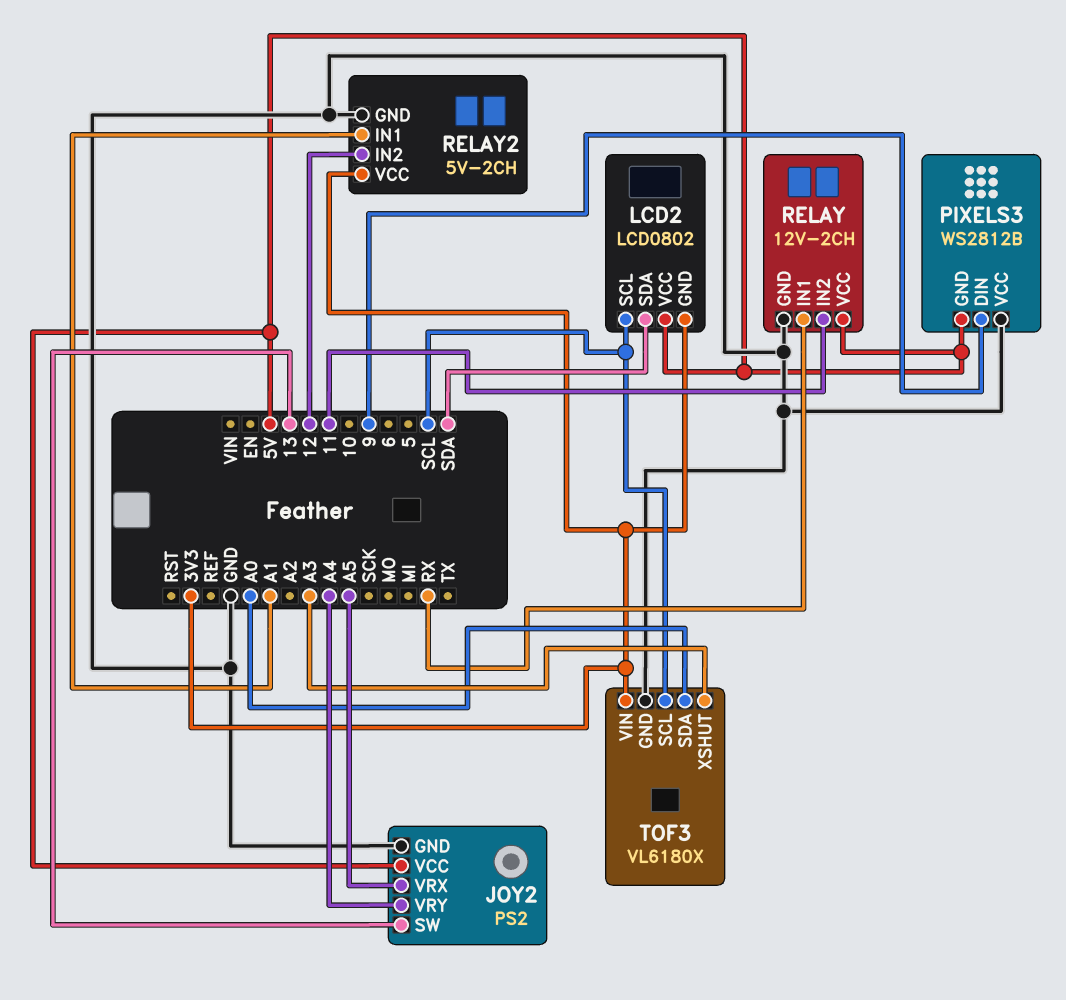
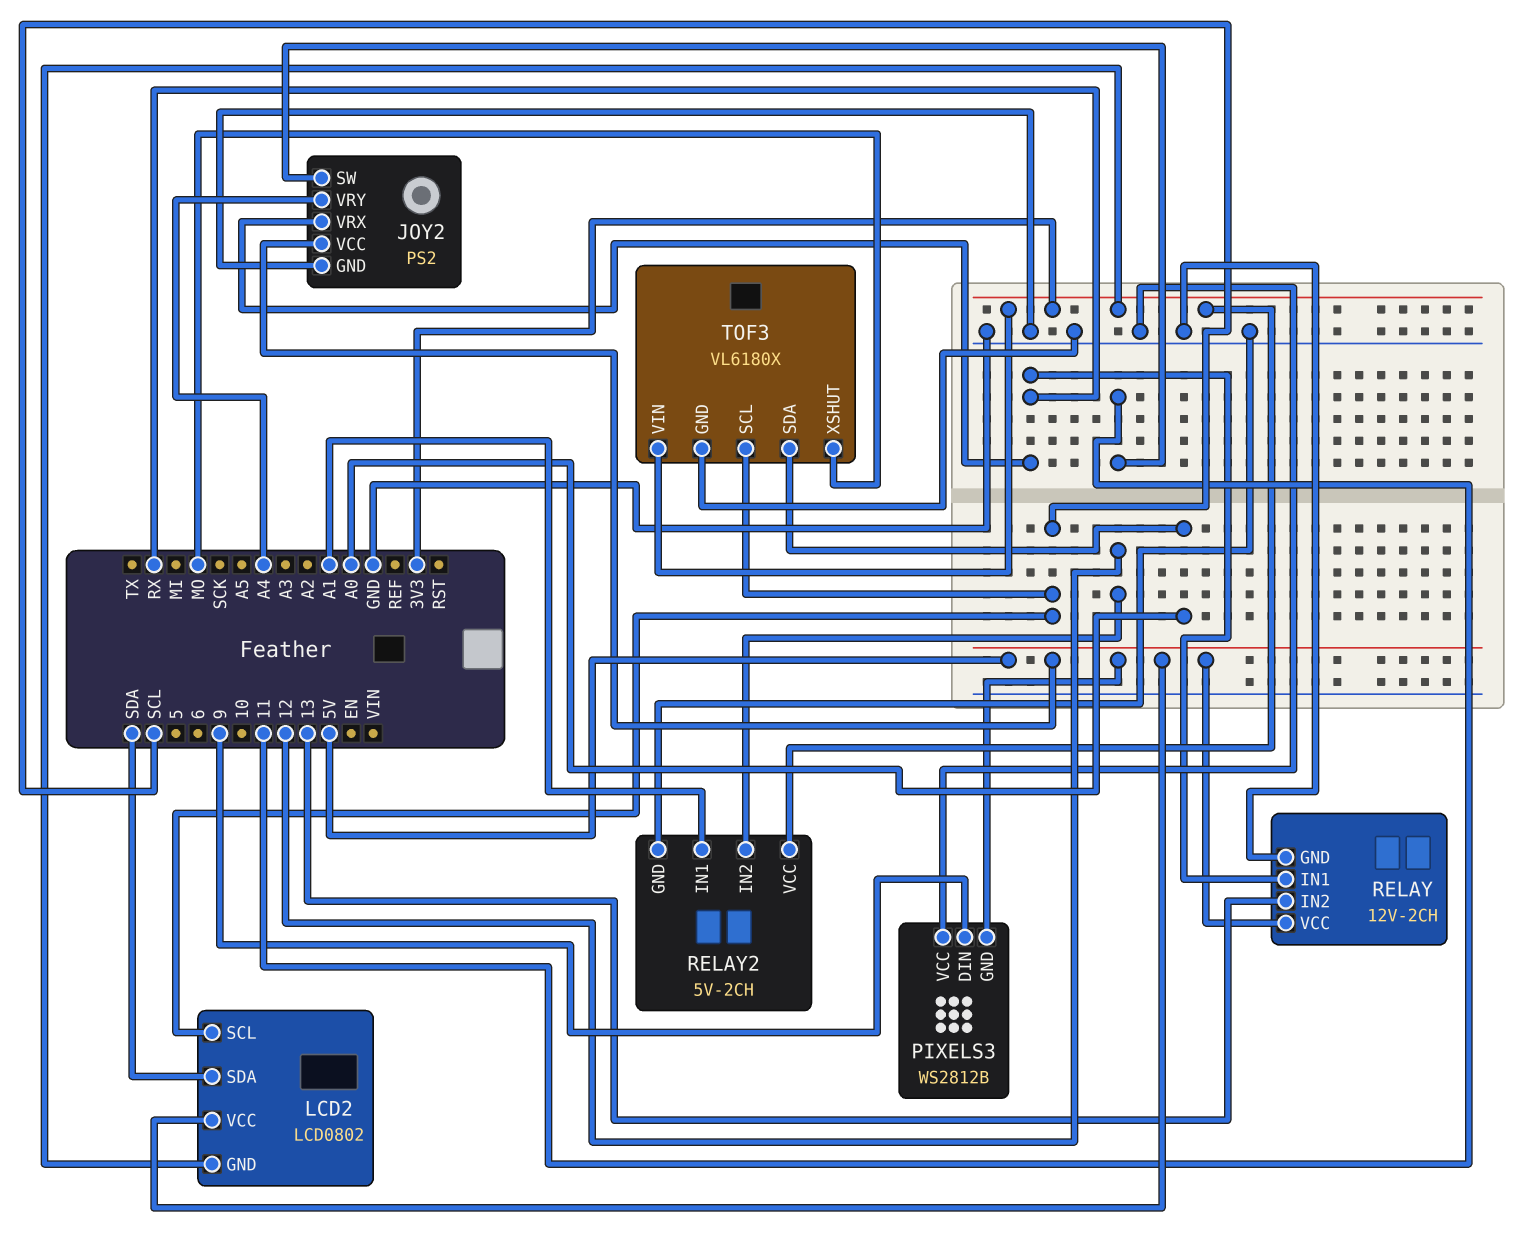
JOY2 pin SW: 13 -> 11
JOY2 pin VRX: A5 -> RX
RELAY pin IN2: 11 -> 13
TOF3 pin XSHUT: A3 -> MO

